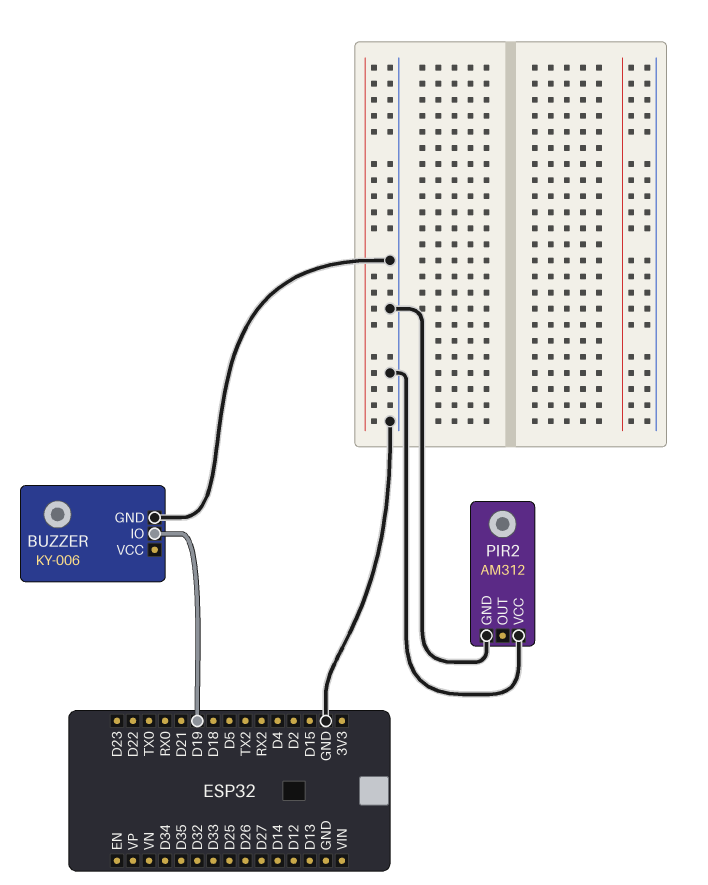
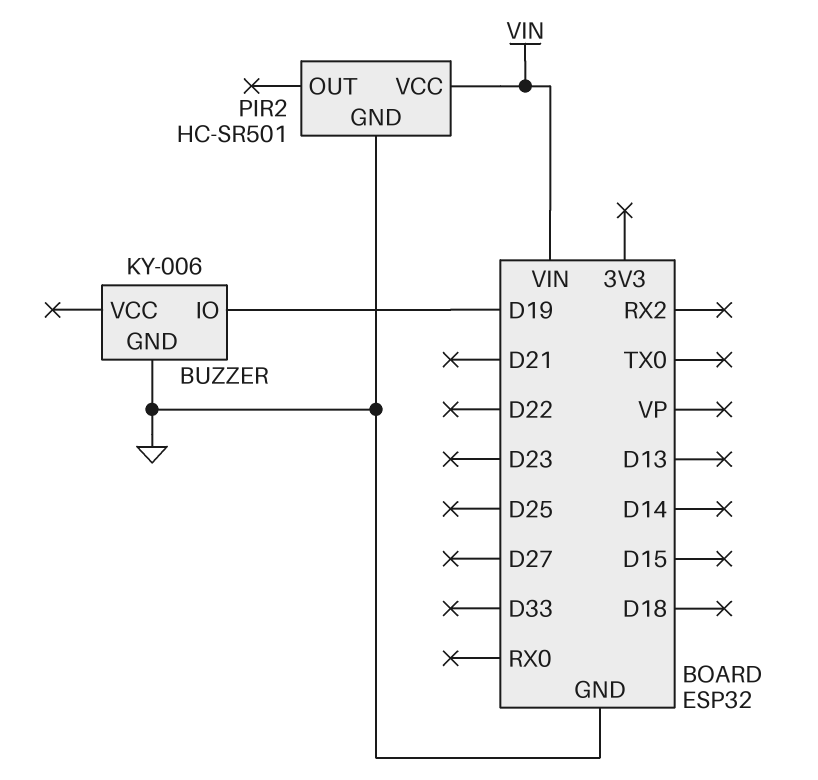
PIR2: AM312 -> HC-SR501
PIR2 pin VCC: GND -> VIN

